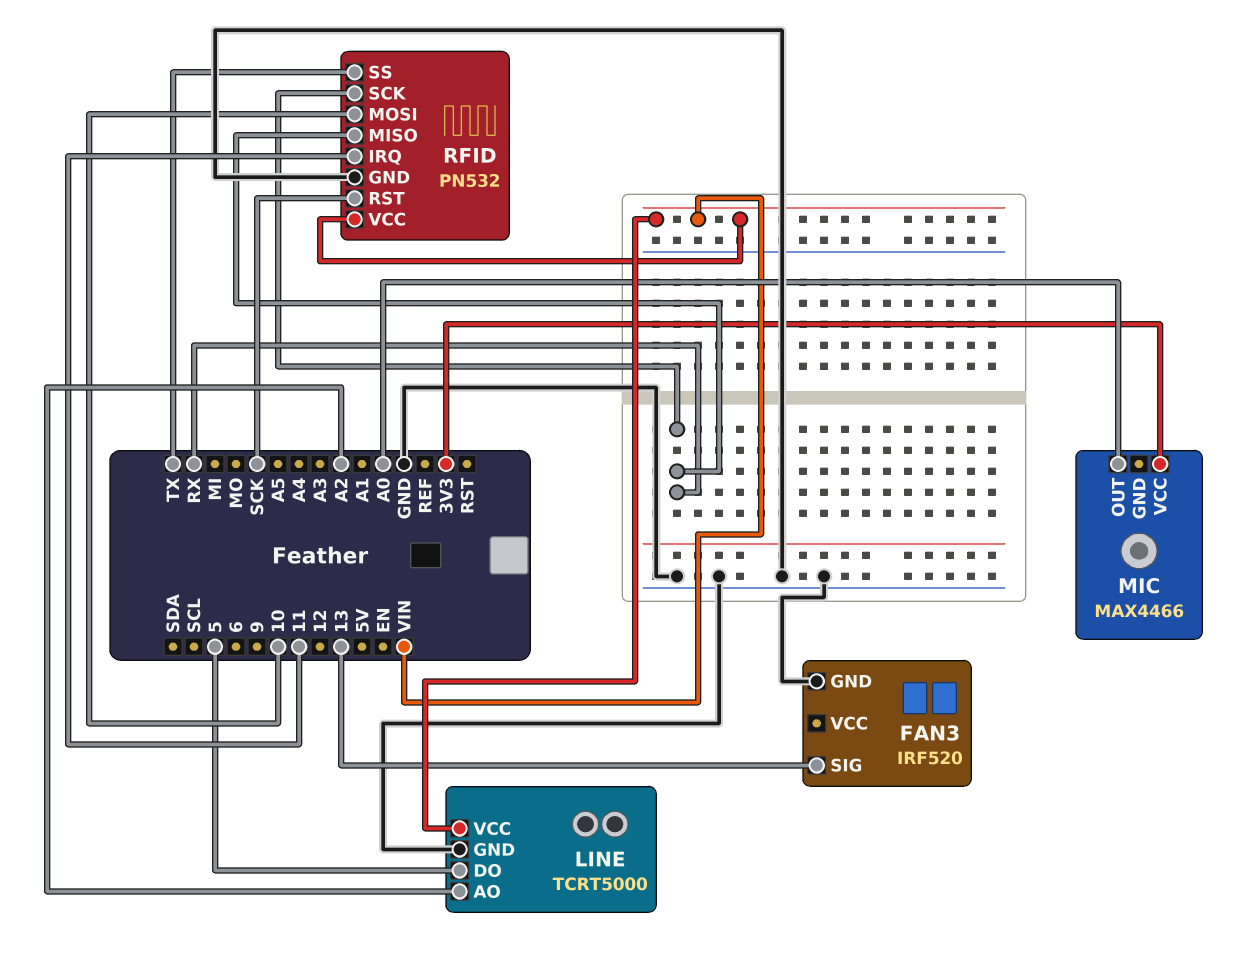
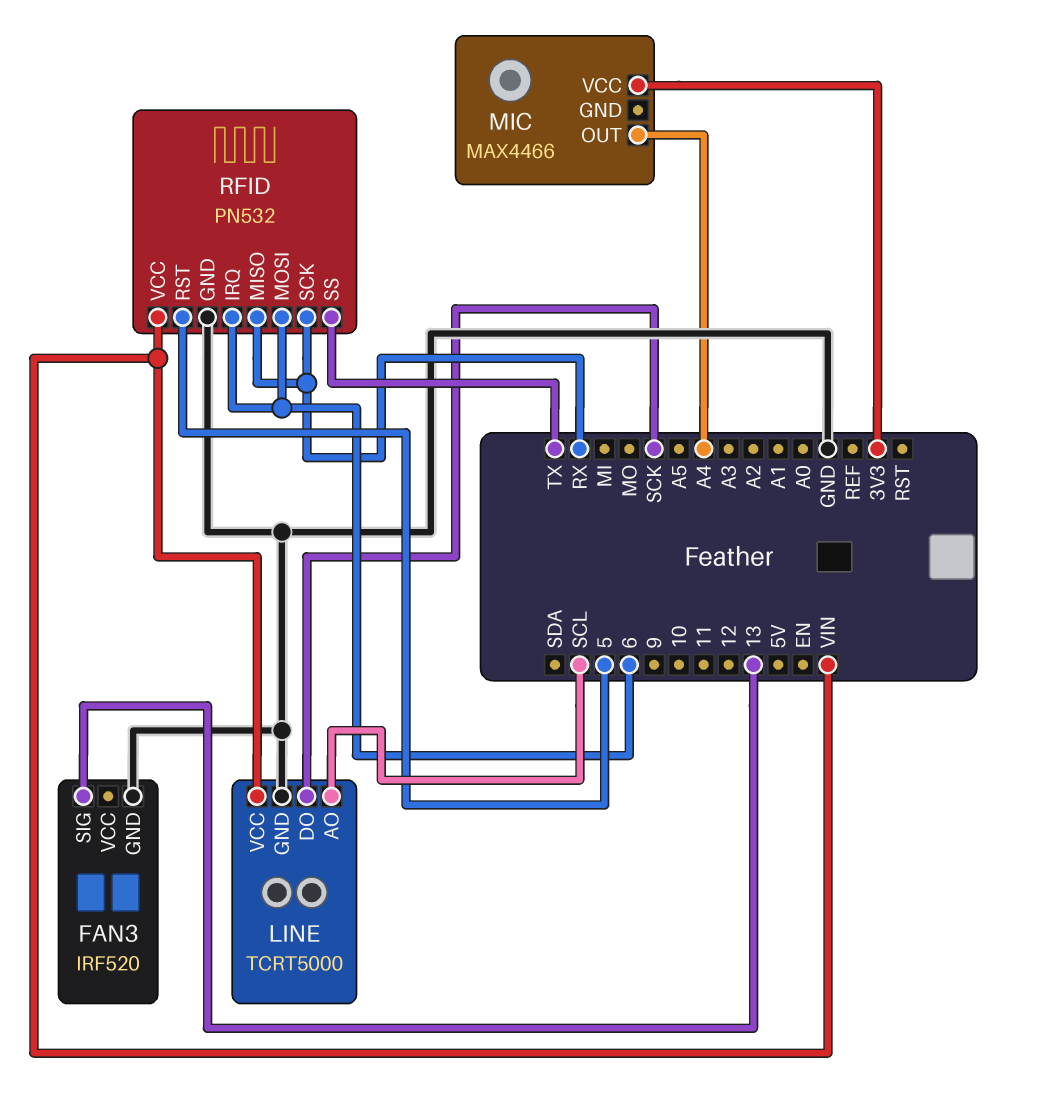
LINE pin AO: A2 -> SCL
LINE pin DO: 5 -> SCK
MIC pin OUT: A0 -> A4
RFID pin IRQ: 11 -> 6
RFID pin MOSI: 10 -> 6
RFID pin RST: SCK -> 5

